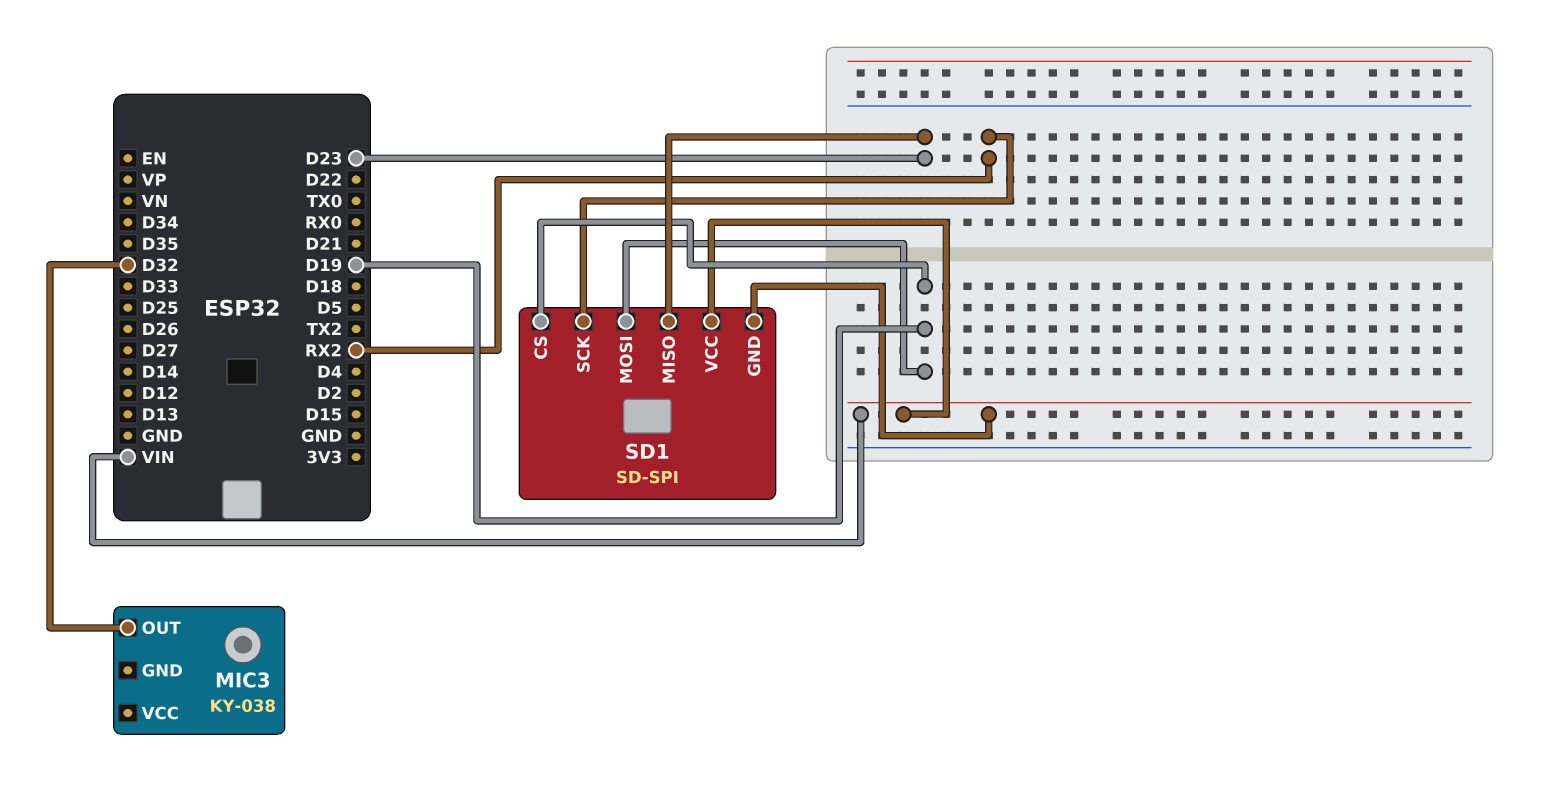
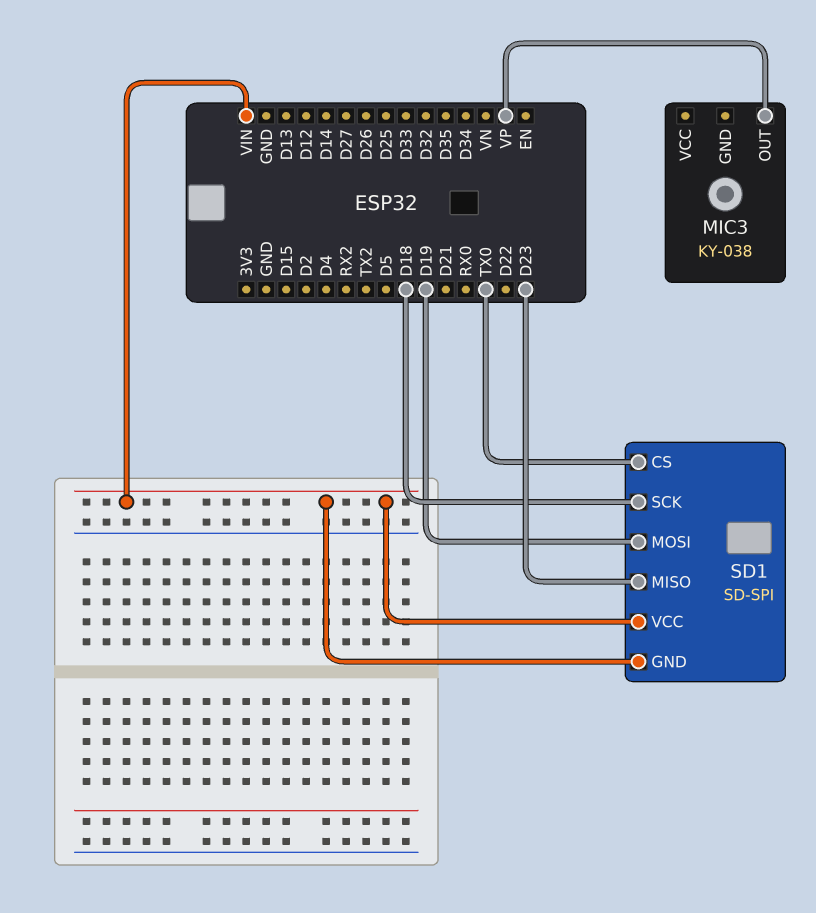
MIC3 pin OUT: D32 -> VP
SD1 pin CS: D19 -> TX0
SD1 pin SCK: RX2 -> D18

